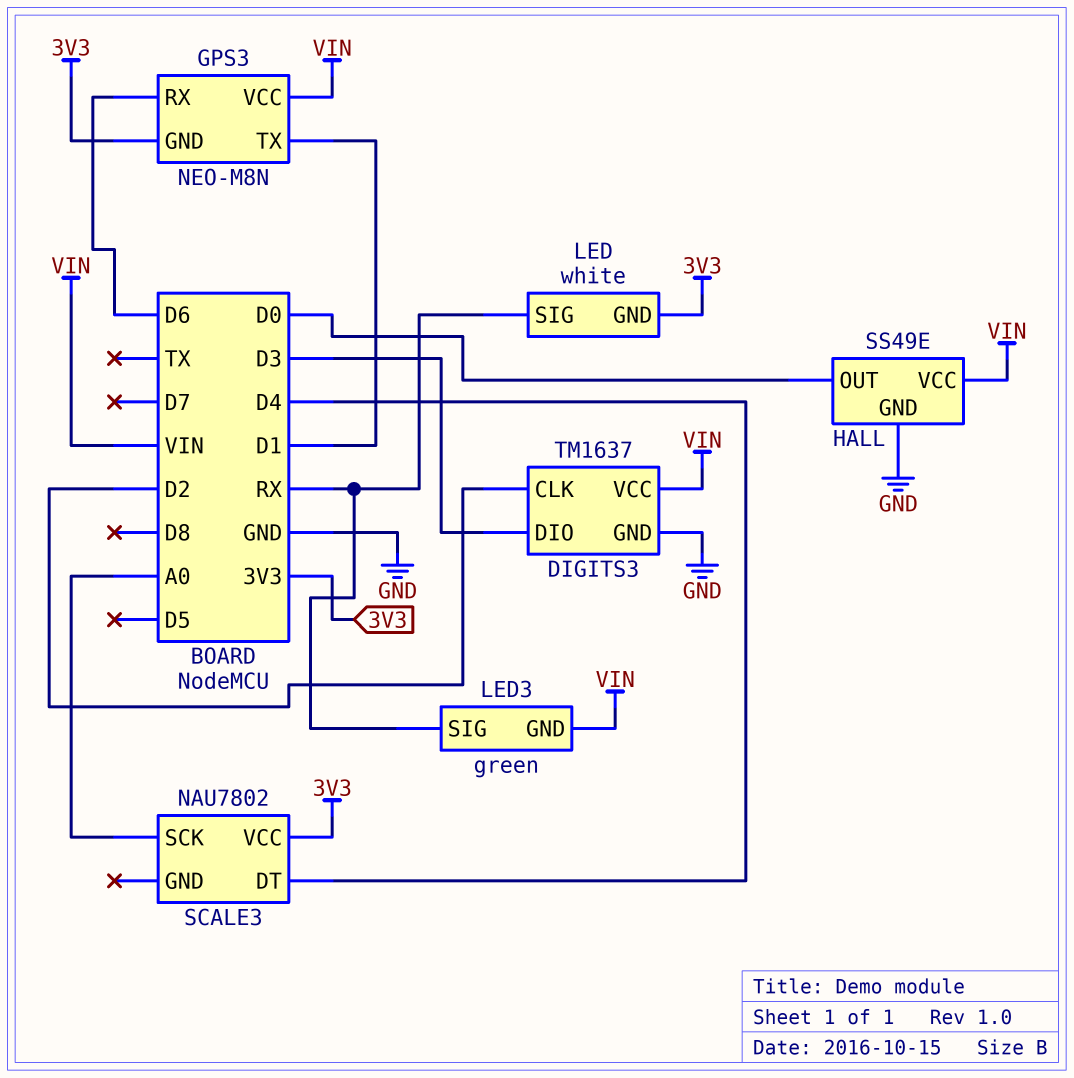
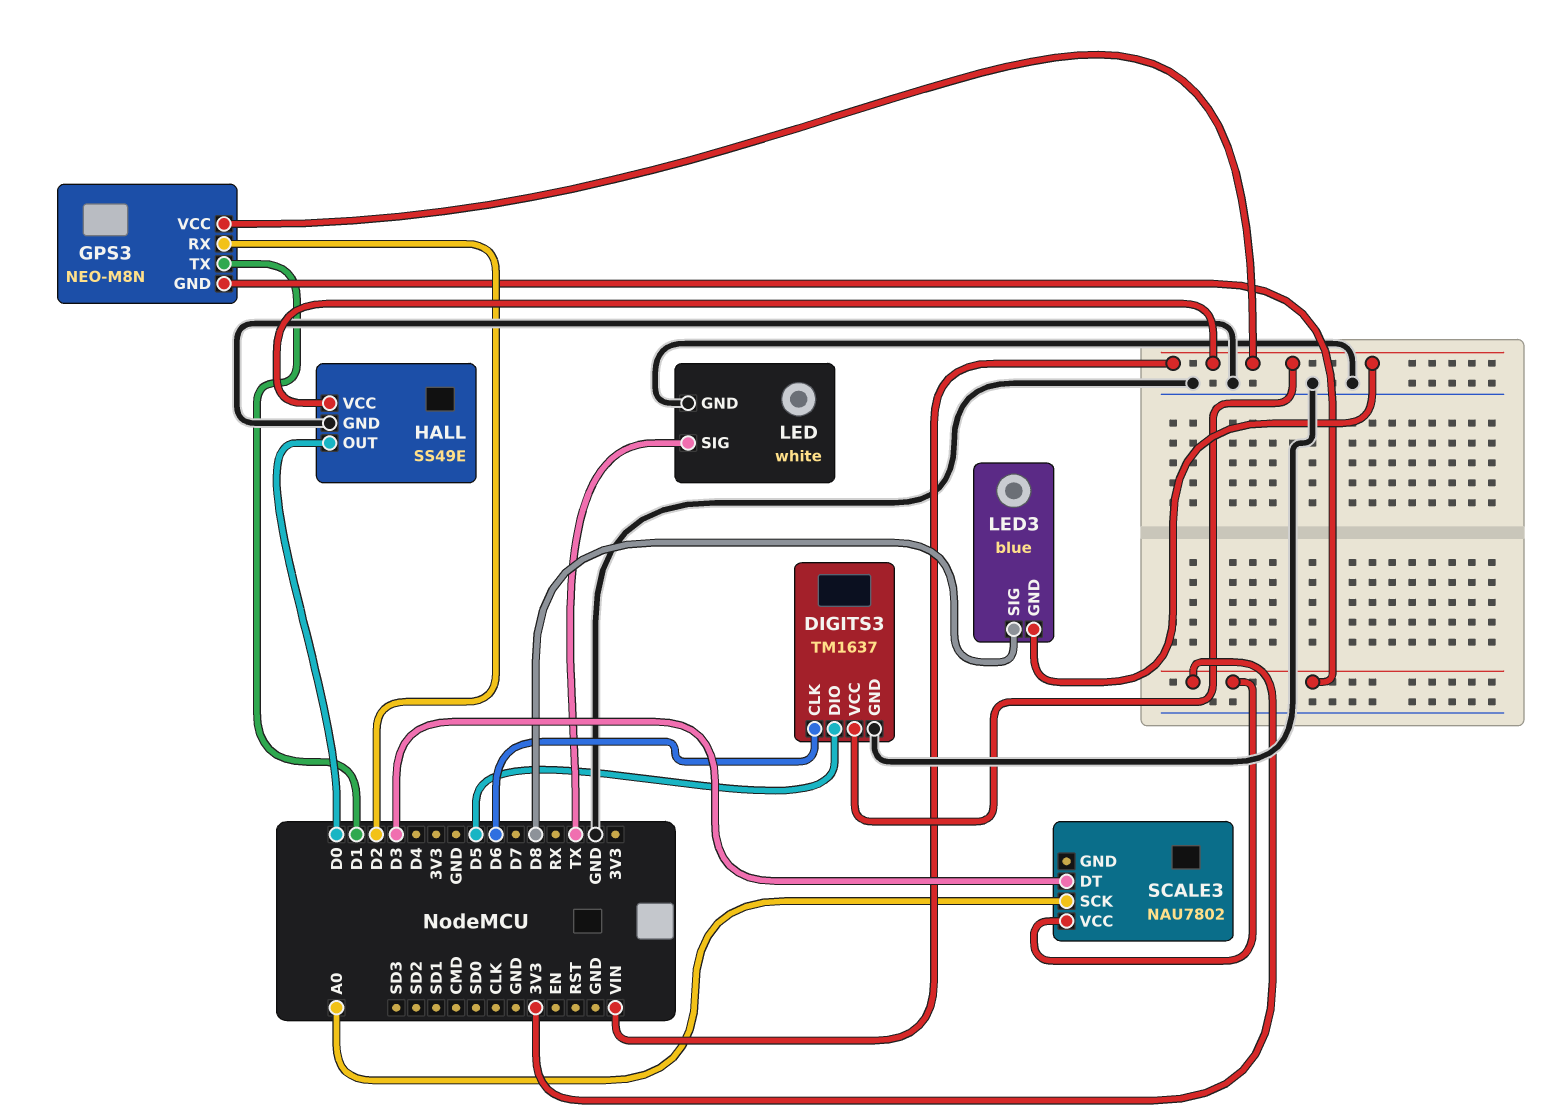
DIGITS3 pin CLK: D2 -> D6
DIGITS3 pin DIO: D3 -> D5
GPS3 pin RX: D6 -> D2
LED pin GND: 3V3 -> GND
LED pin SIG: RX -> TX
LED3: green -> blue
LED3 pin SIG: RX -> D8
SCALE3 pin DT: D4 -> D3

